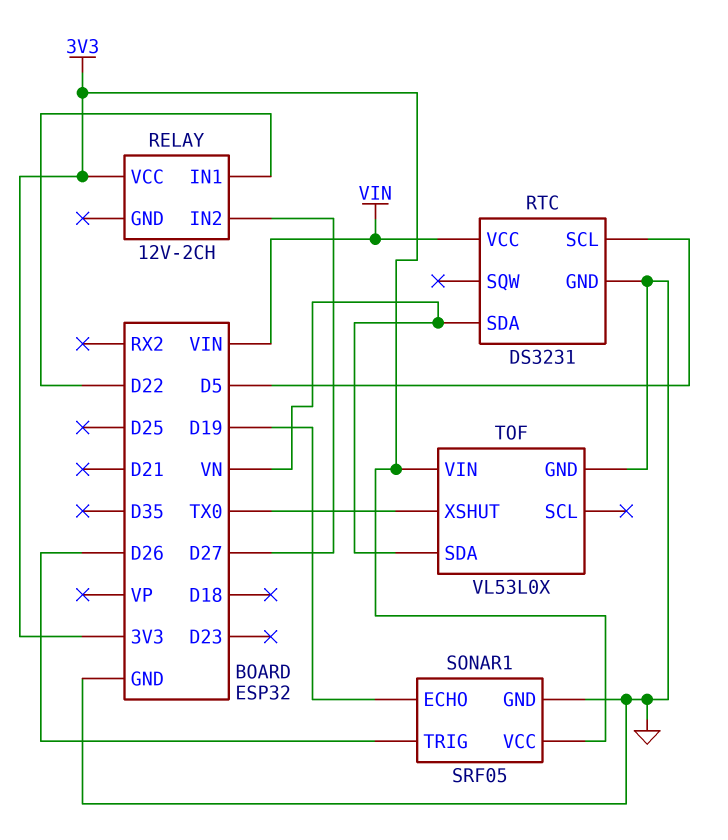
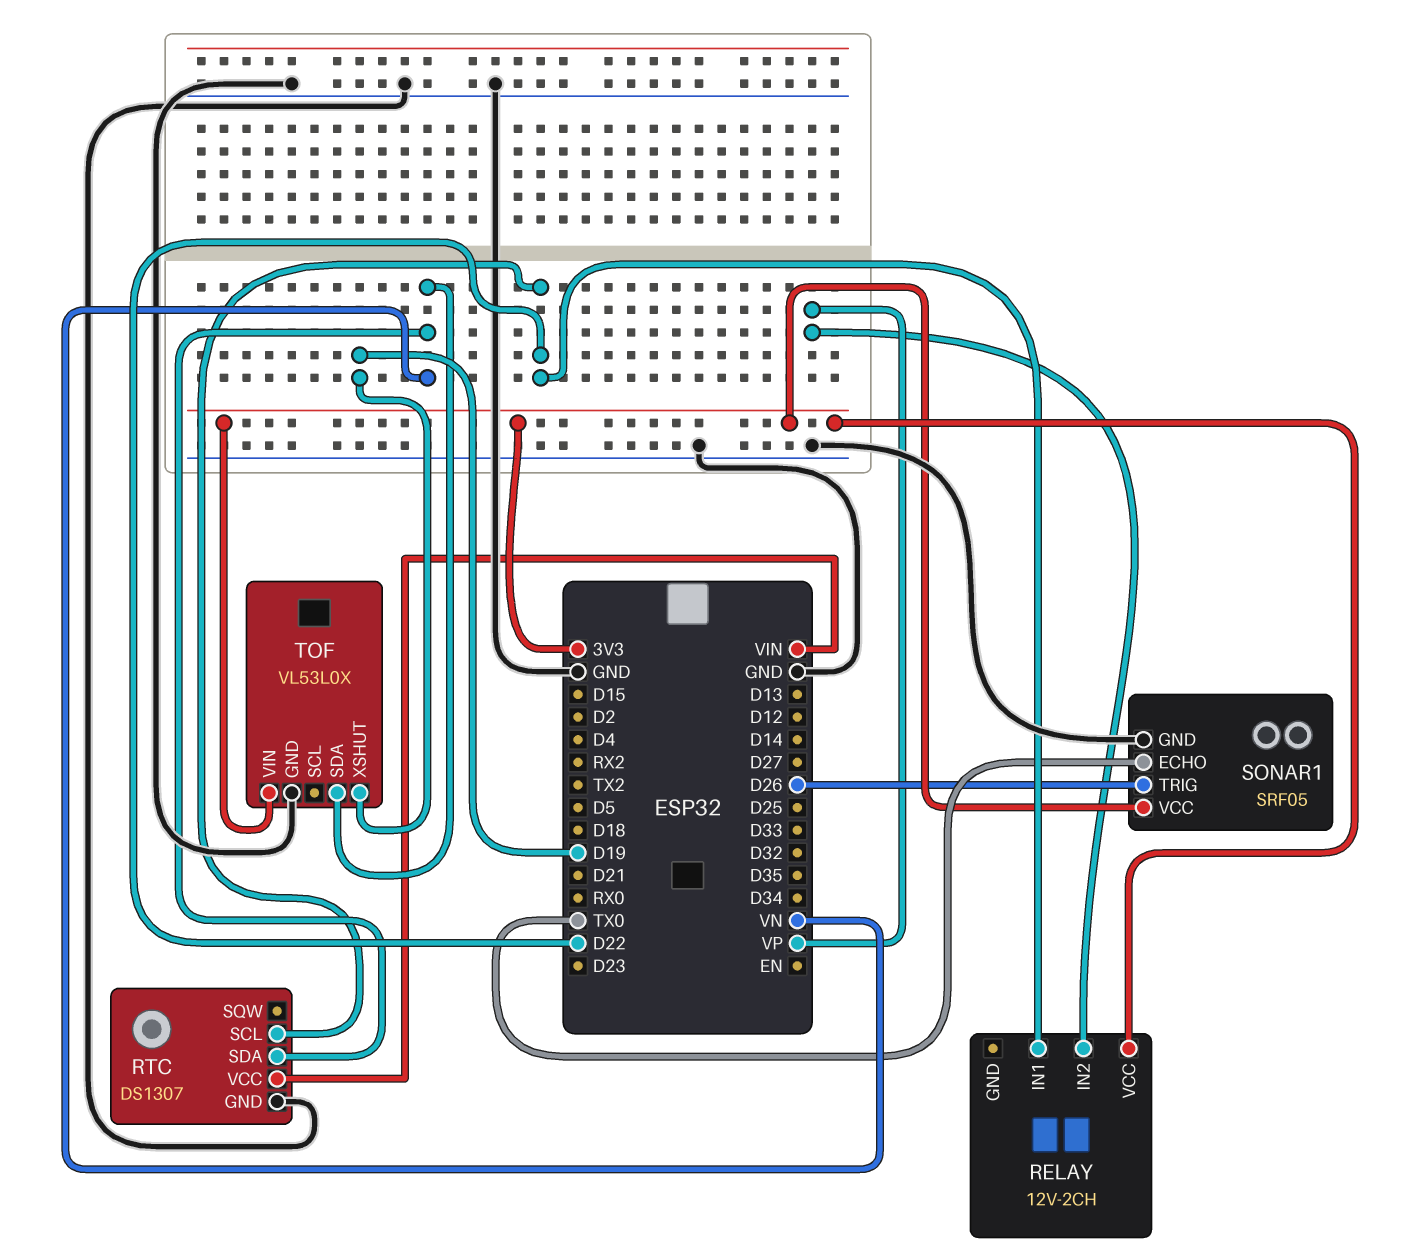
RELAY pin IN2: D27 -> VP
RTC: DS3231 -> DS1307
RTC pin SCL: D5 -> D22
SONAR1 pin ECHO: D19 -> TX0
TOF pin XSHUT: TX0 -> D19

